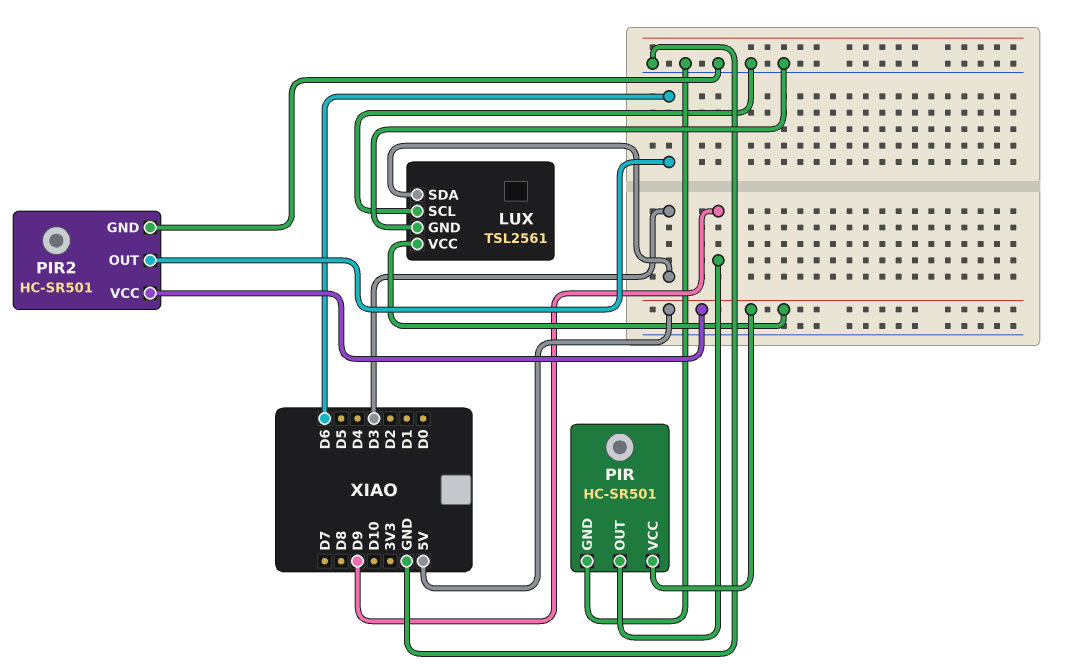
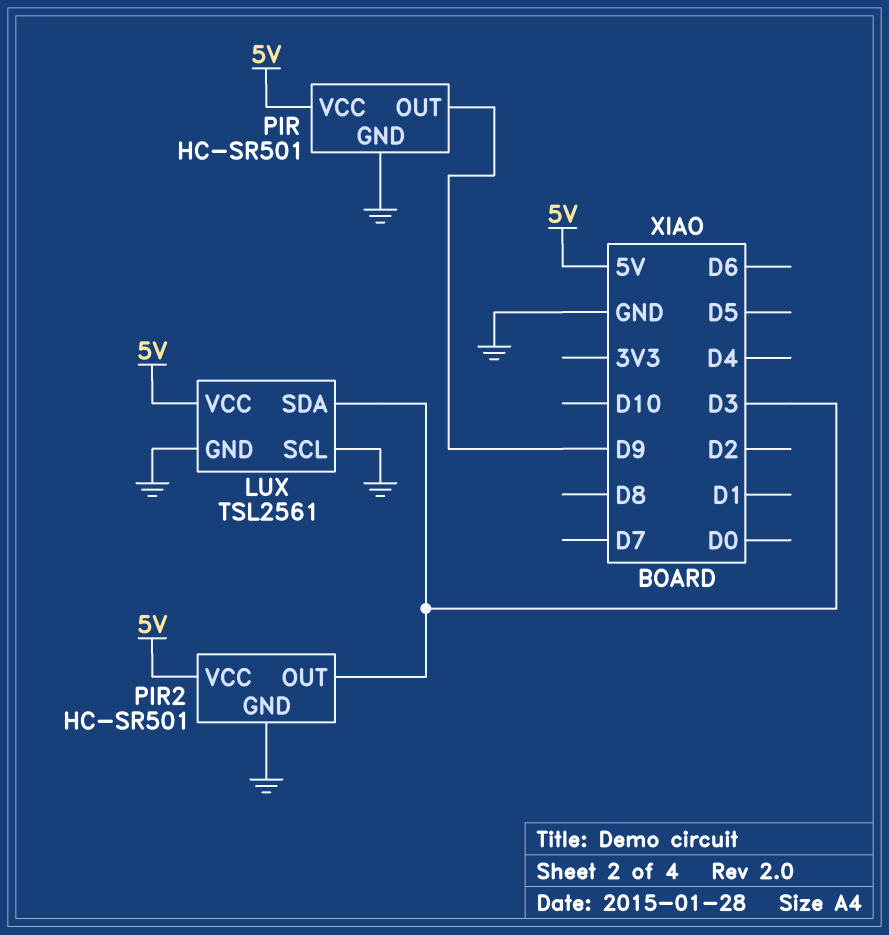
PIR2 pin OUT: D6 -> D3

